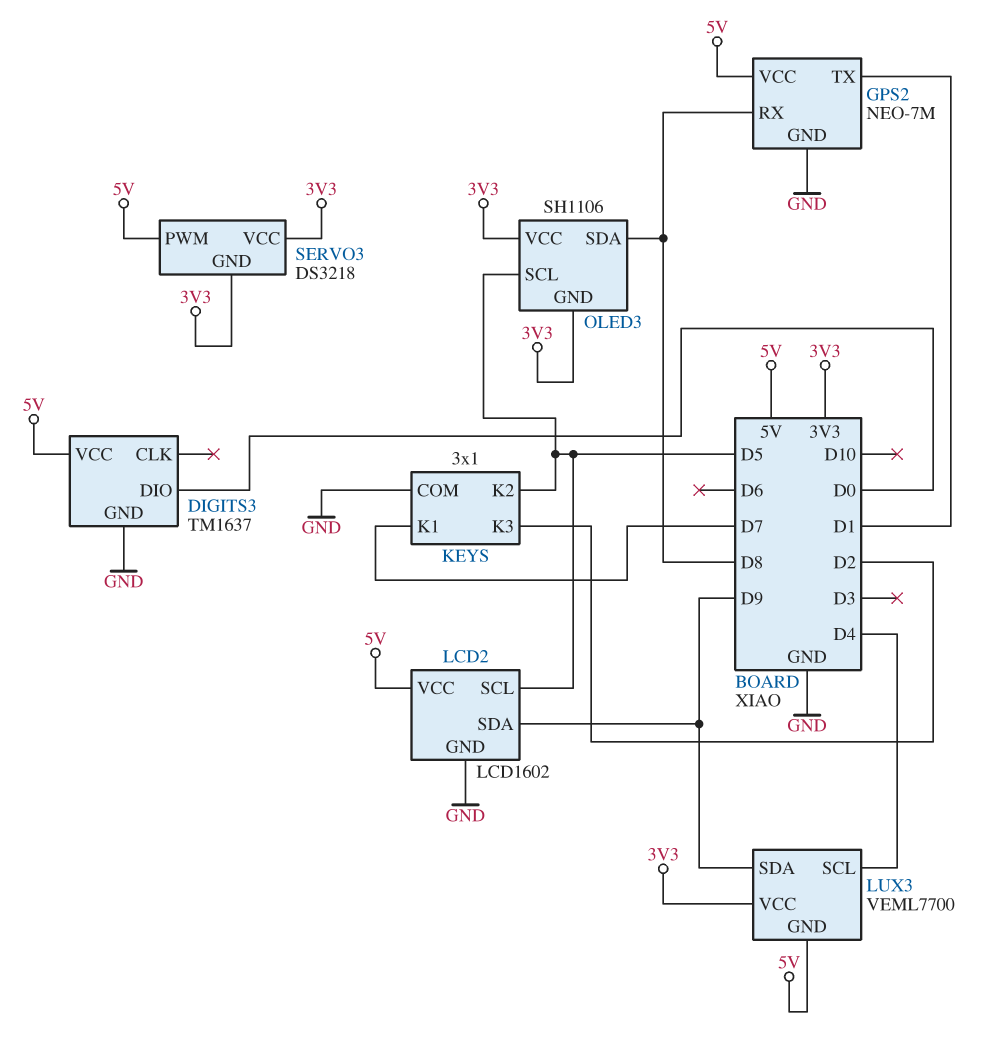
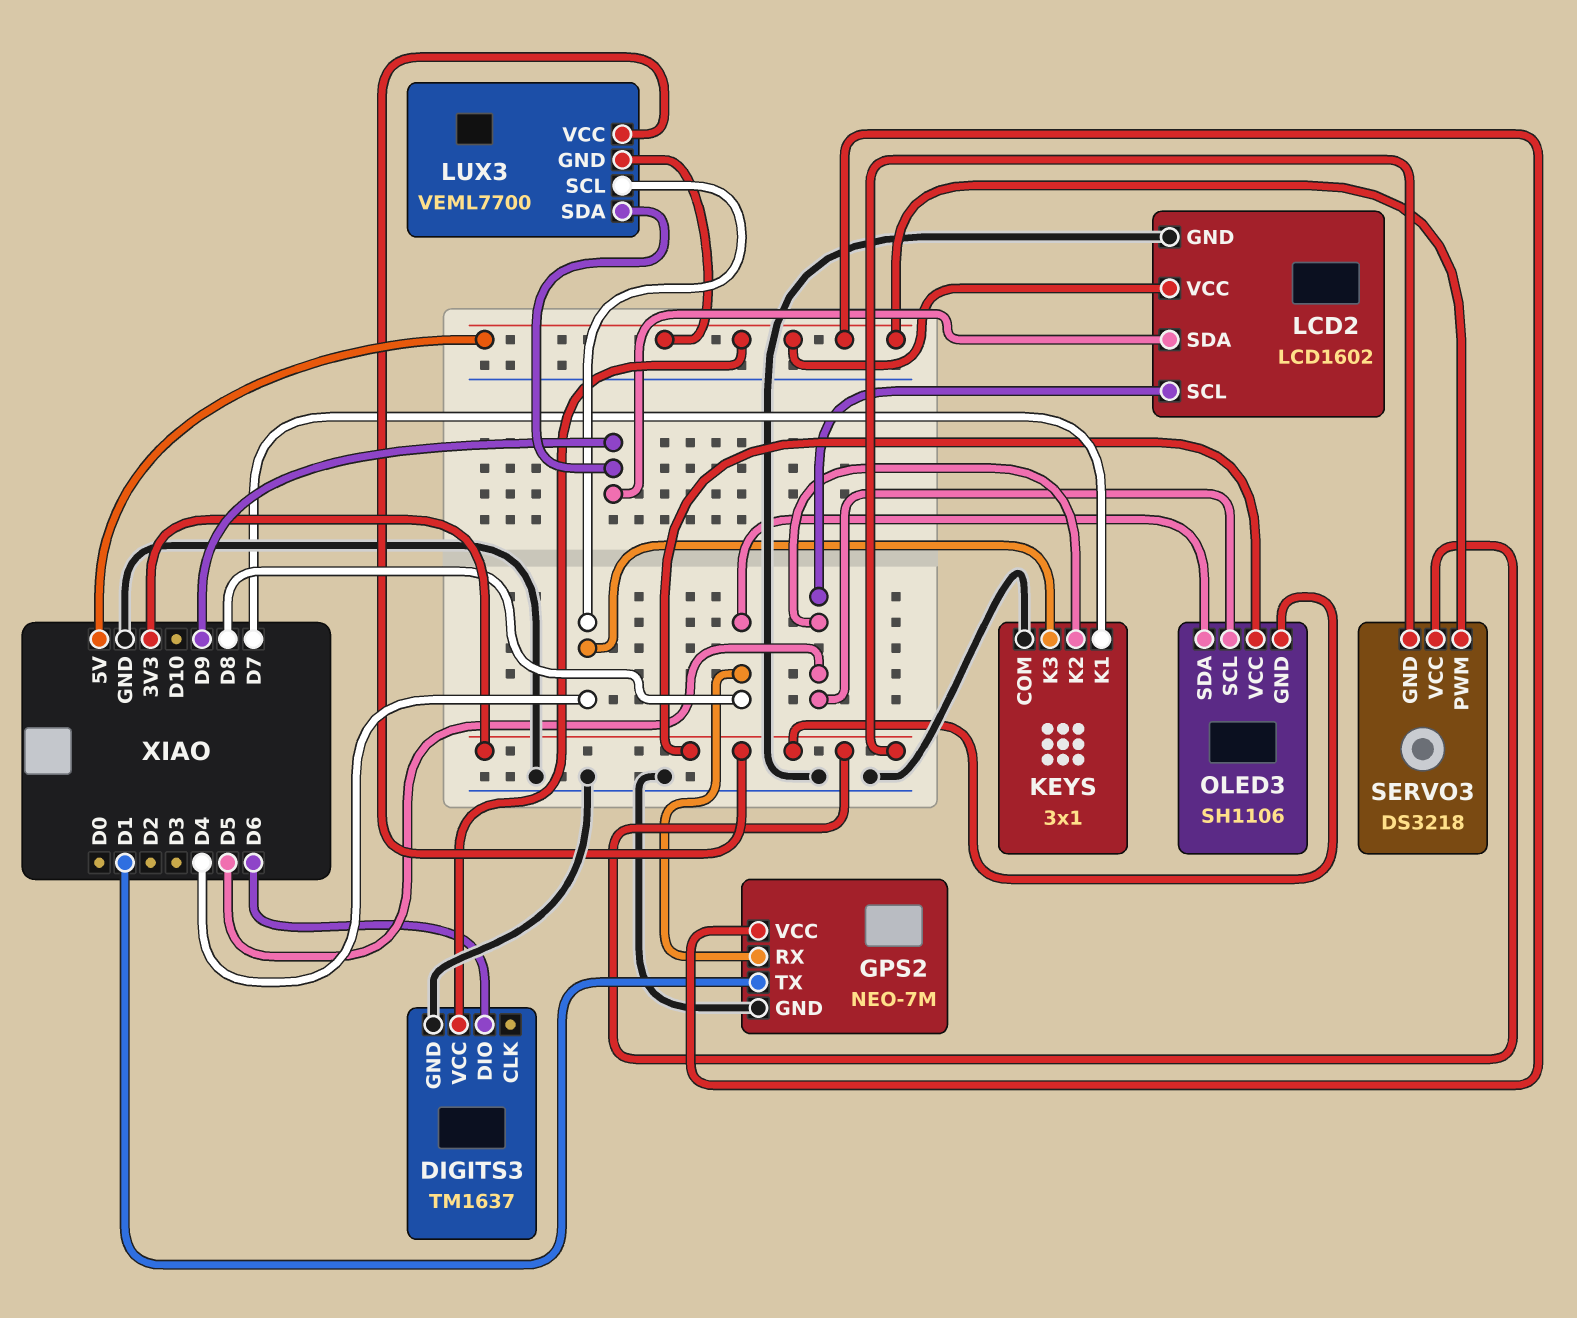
DIGITS3 pin DIO: D0 -> D6
KEYS pin K3: D2 -> D4

